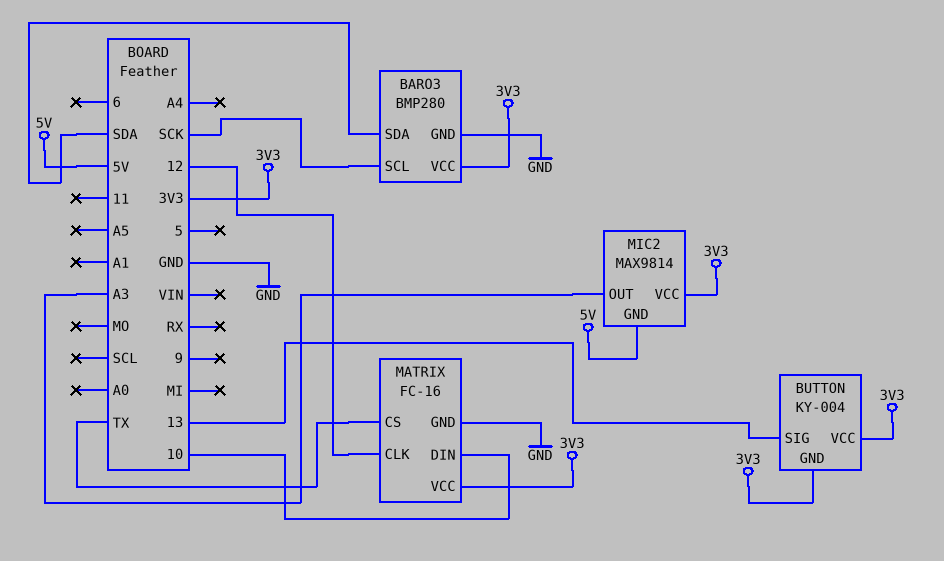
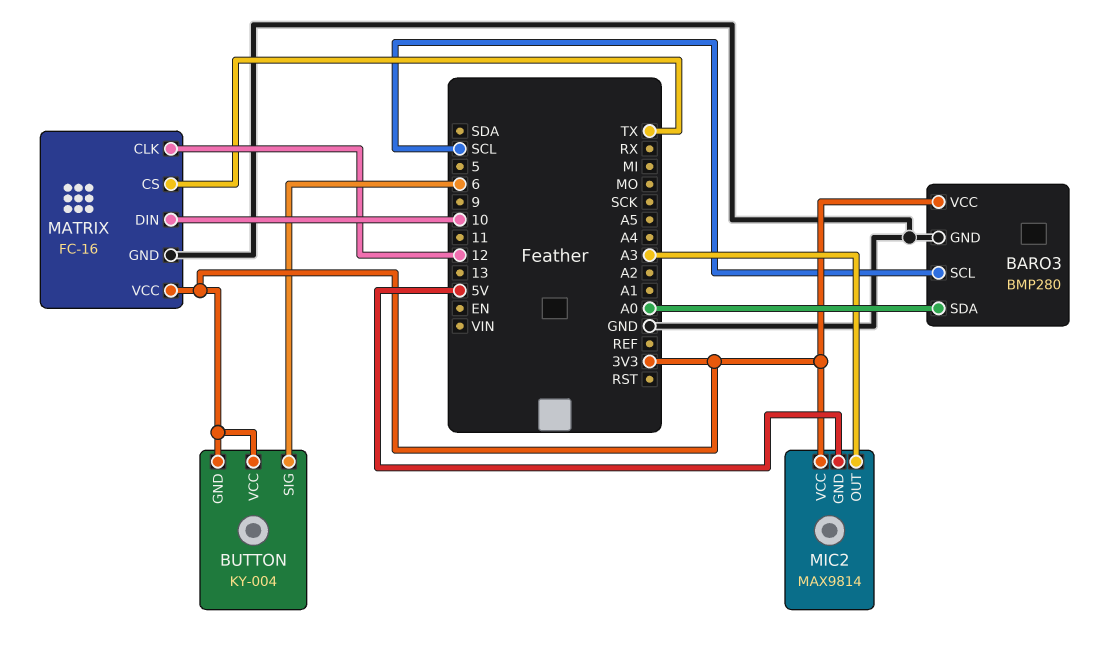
BARO3 pin SCL: SCK -> SCL
BARO3 pin SDA: SDA -> A0
BUTTON pin SIG: 13 -> 6

